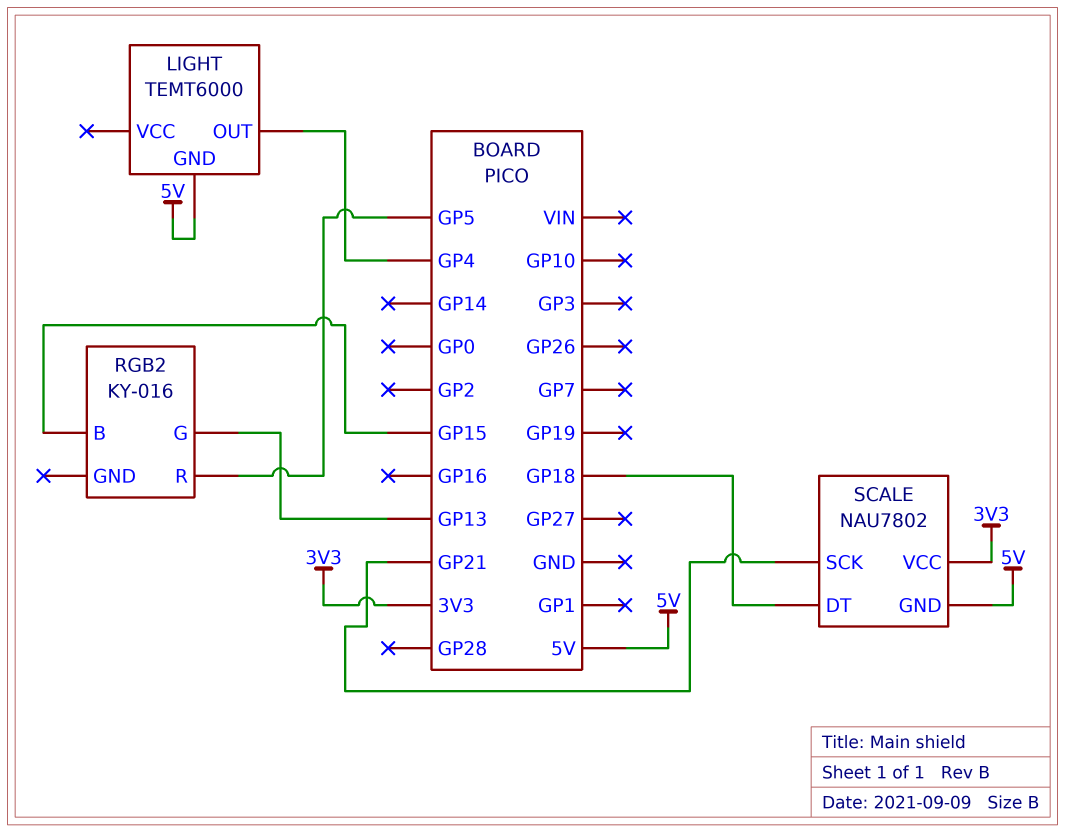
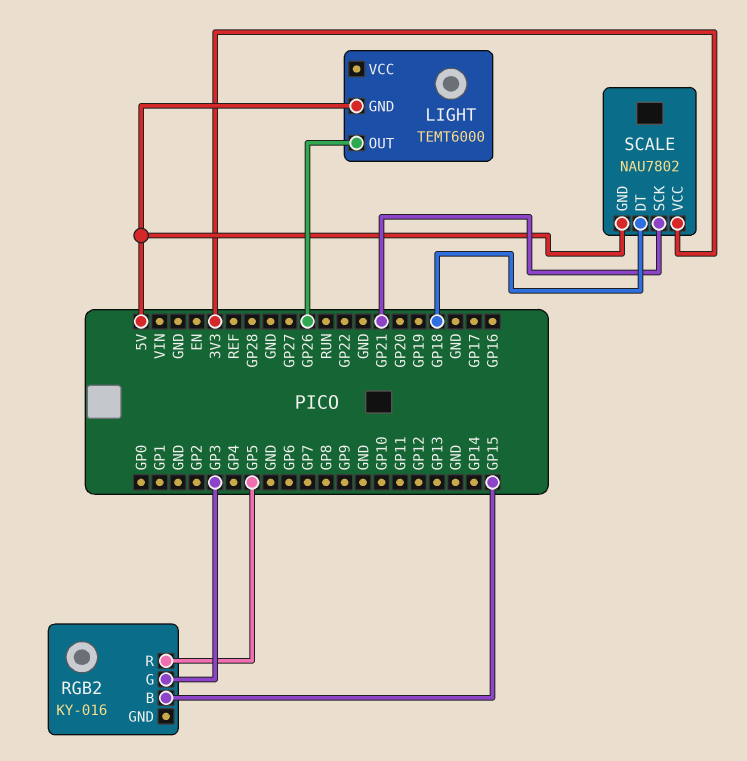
LIGHT pin OUT: GP4 -> GP26
RGB2 pin G: GP13 -> GP3

